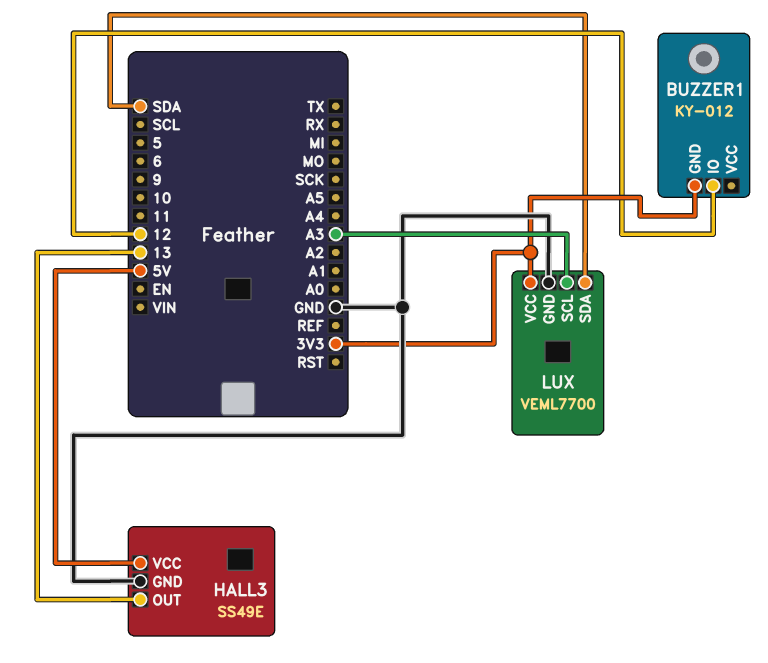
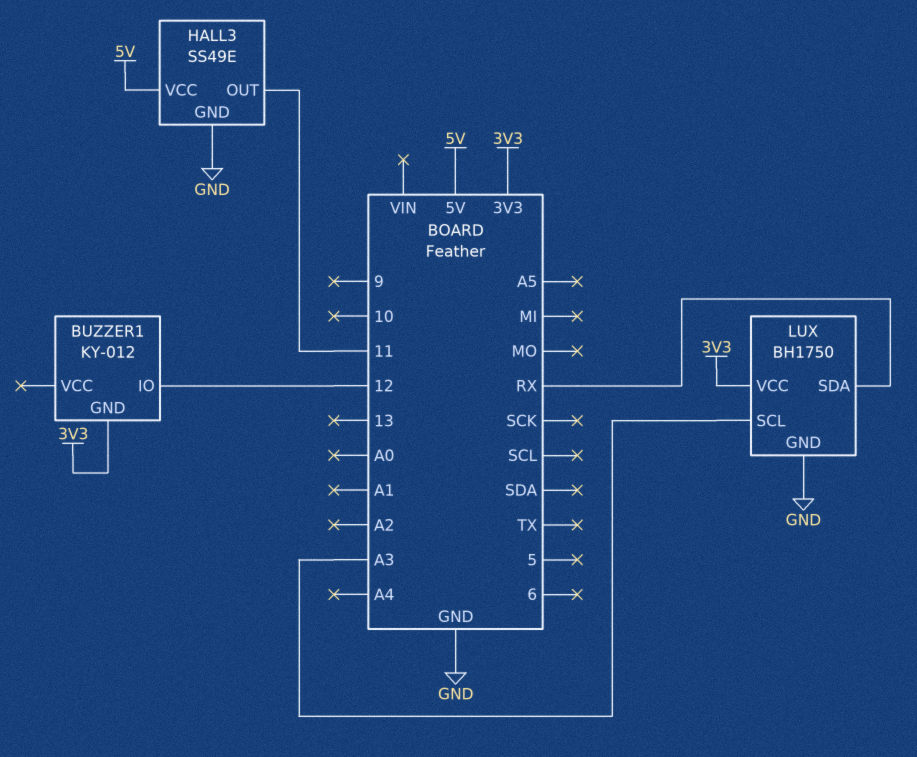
HALL3 pin OUT: 13 -> 11
LUX: VEML7700 -> BH1750
LUX pin SDA: SDA -> RX

